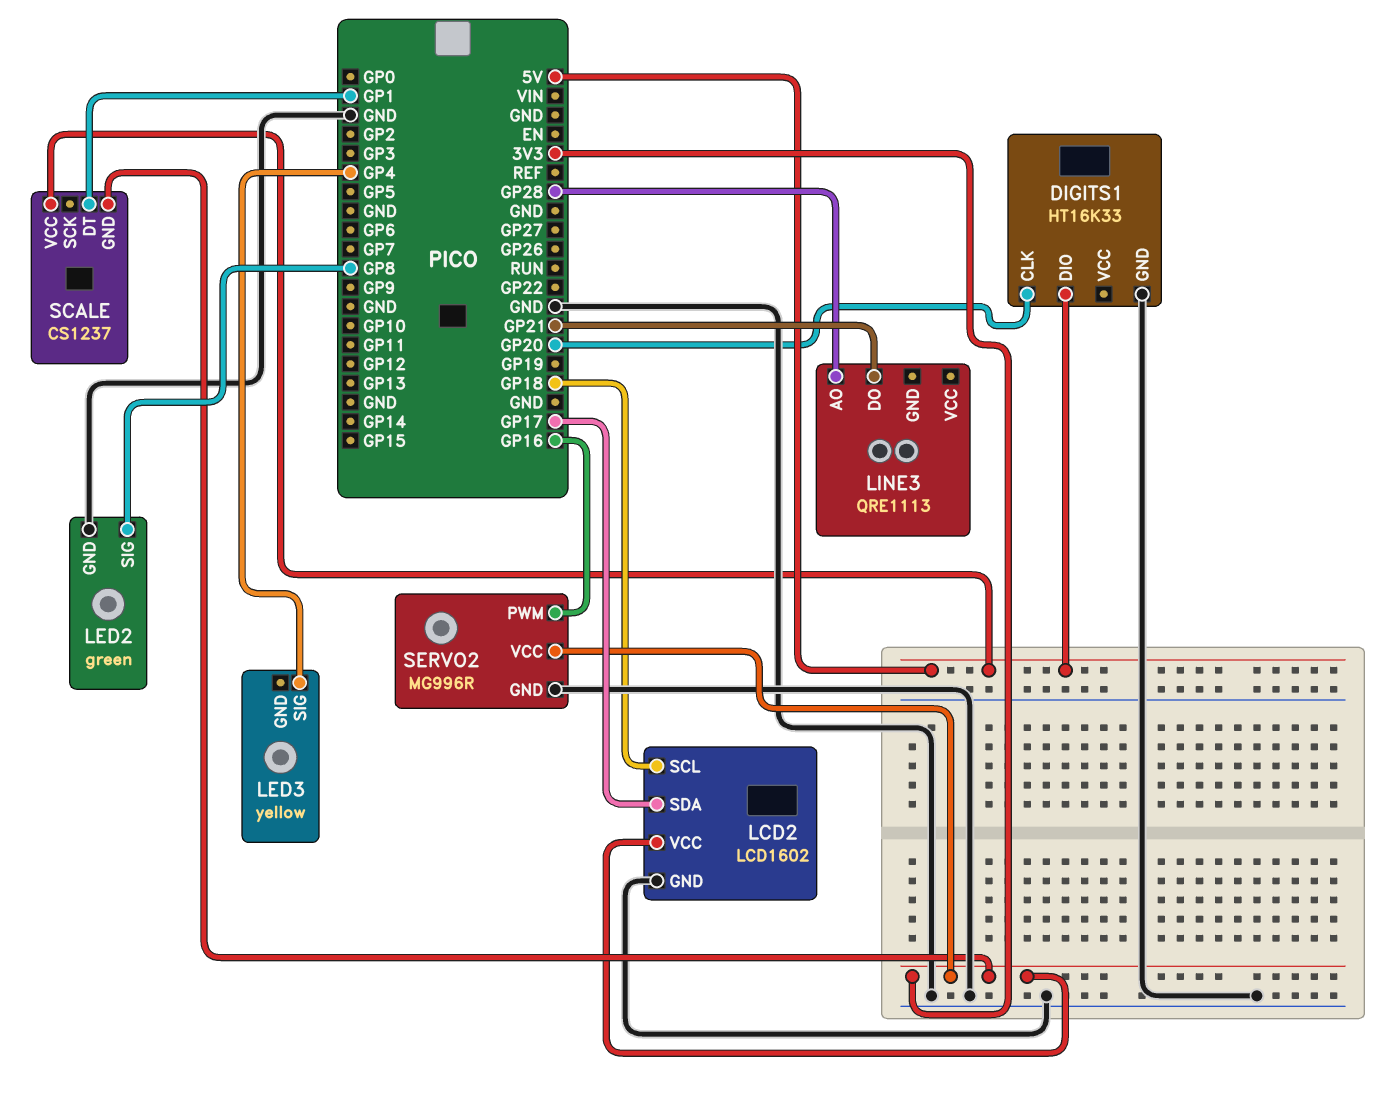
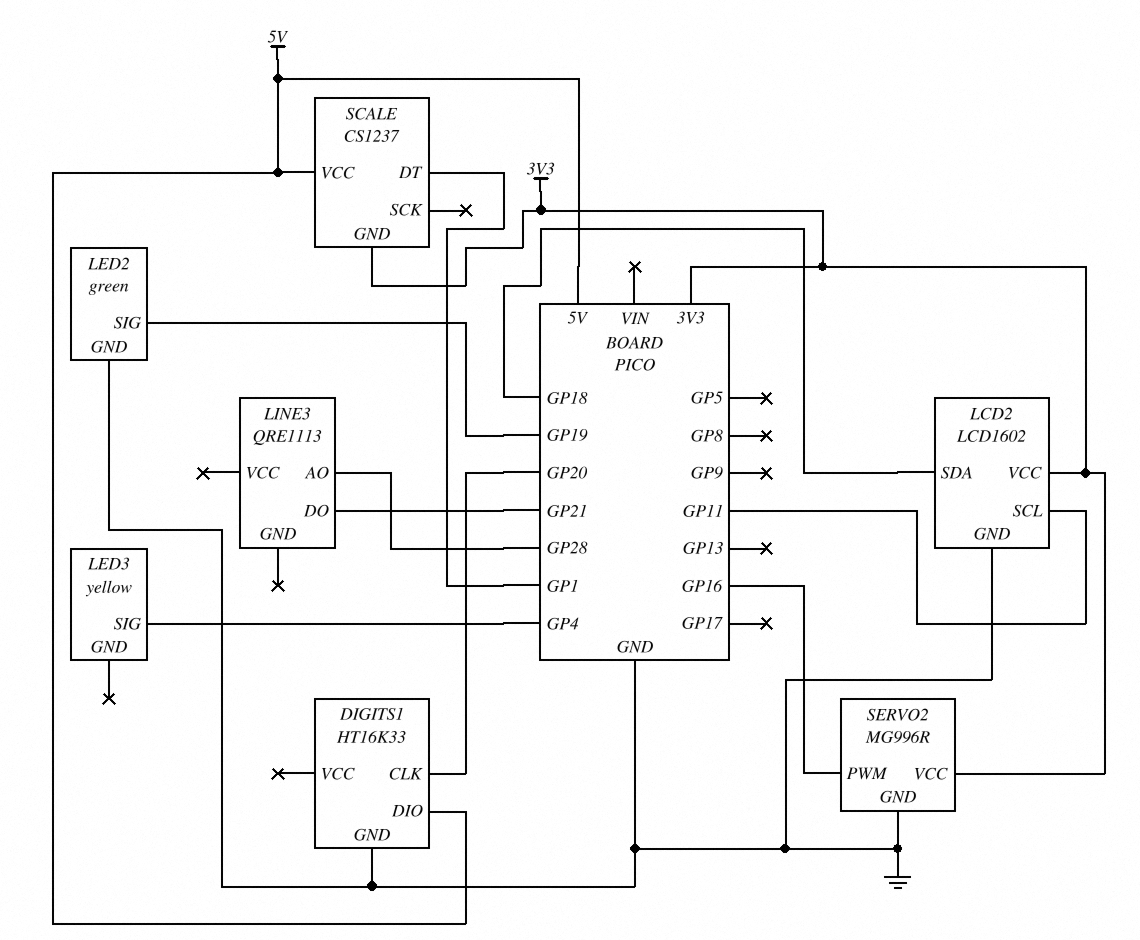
LCD2 pin SCL: GP18 -> GP11
LCD2 pin SDA: GP17 -> GP18
LED2 pin SIG: GP8 -> GP19

